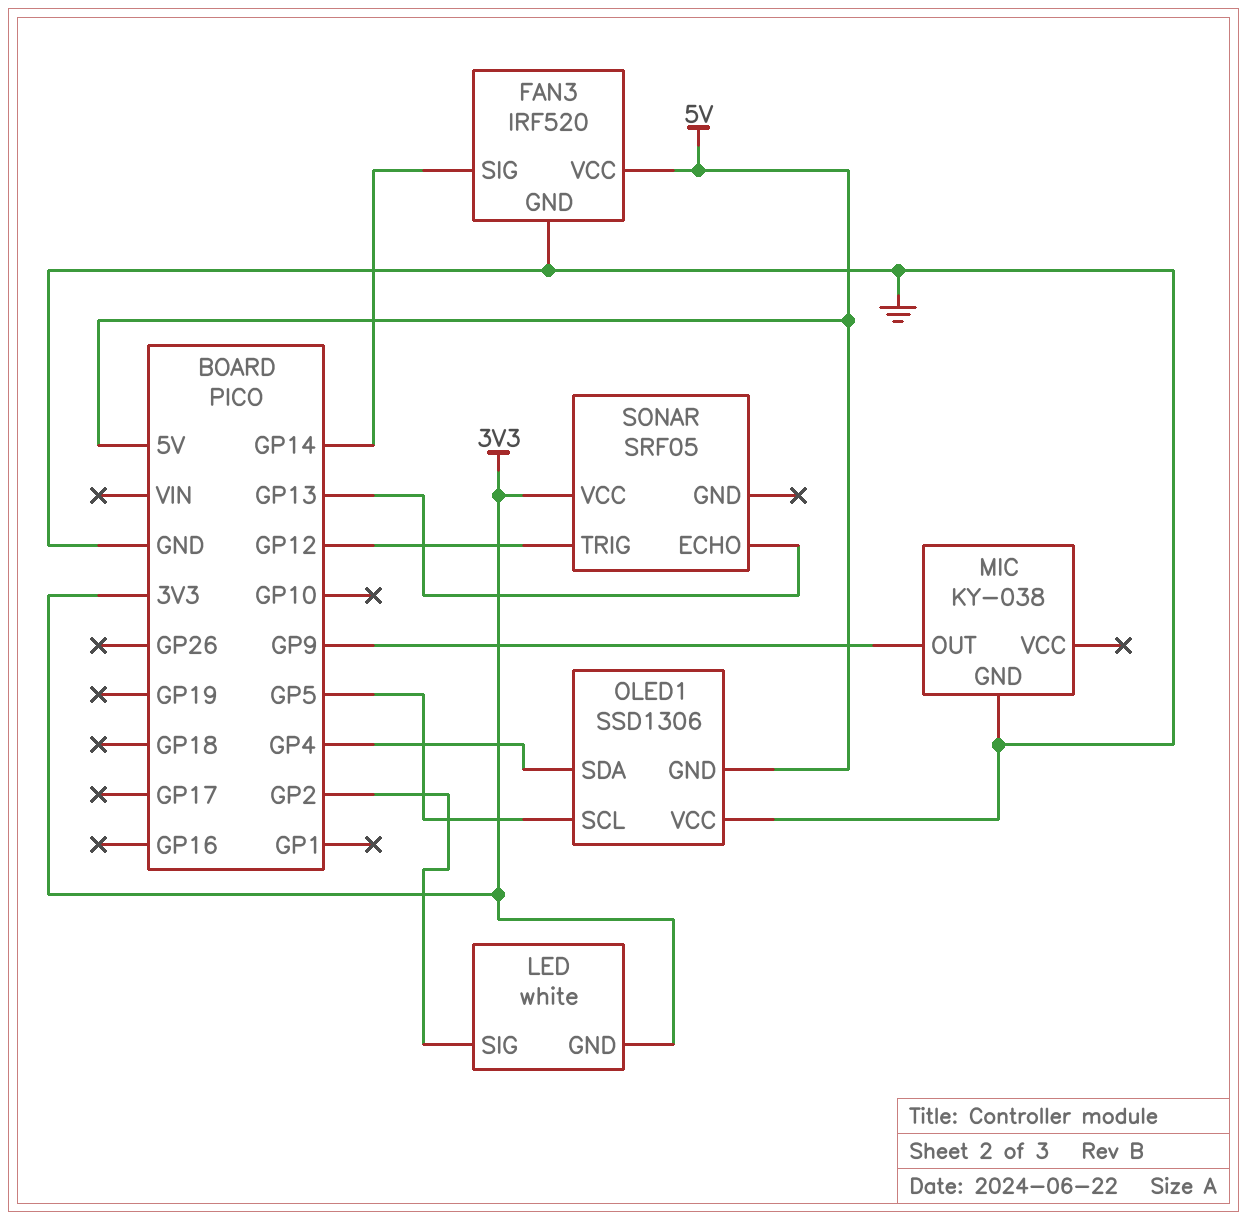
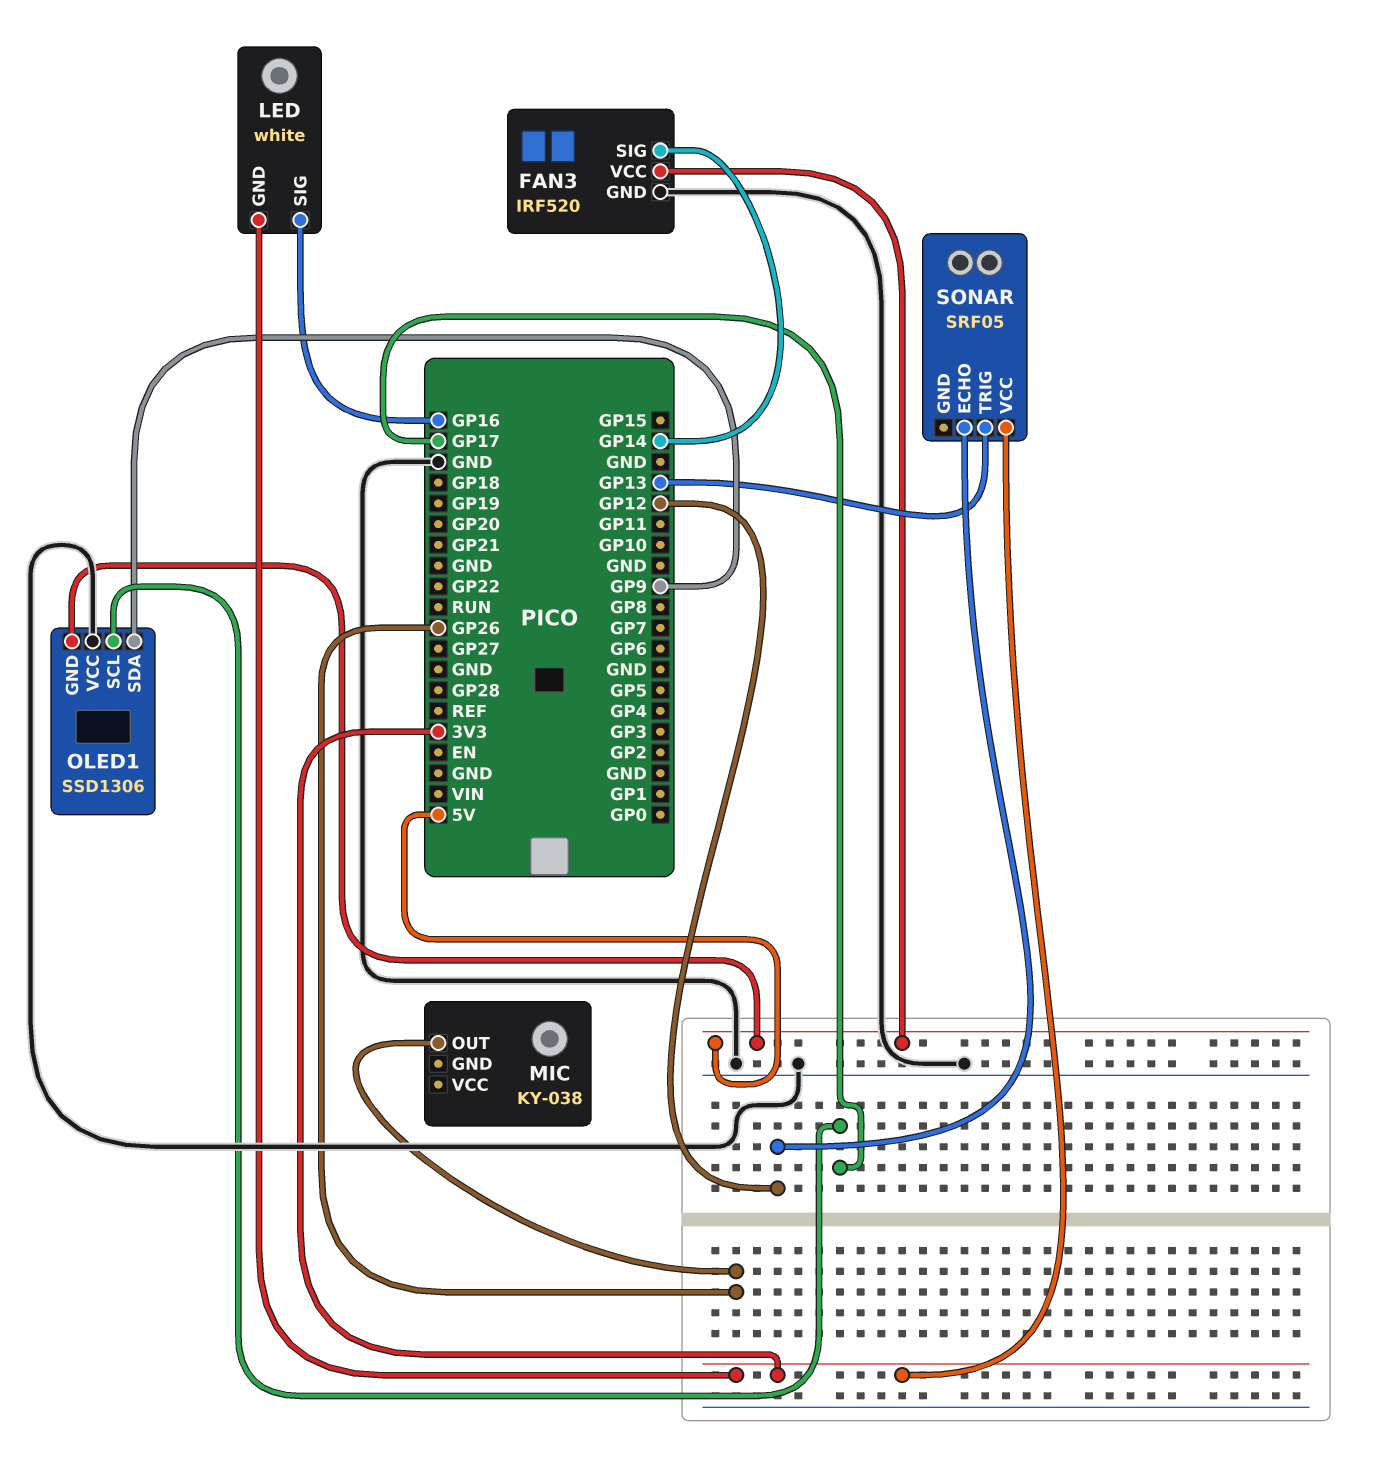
LED pin SIG: GP2 -> GP16
MIC pin GND: GND -> none
MIC pin OUT: GP9 -> GP26
OLED1 pin SCL: GP5 -> GP17
OLED1 pin SDA: GP4 -> GP9
SONAR pin ECHO: GP13 -> GP12
SONAR pin TRIG: GP12 -> GP13

